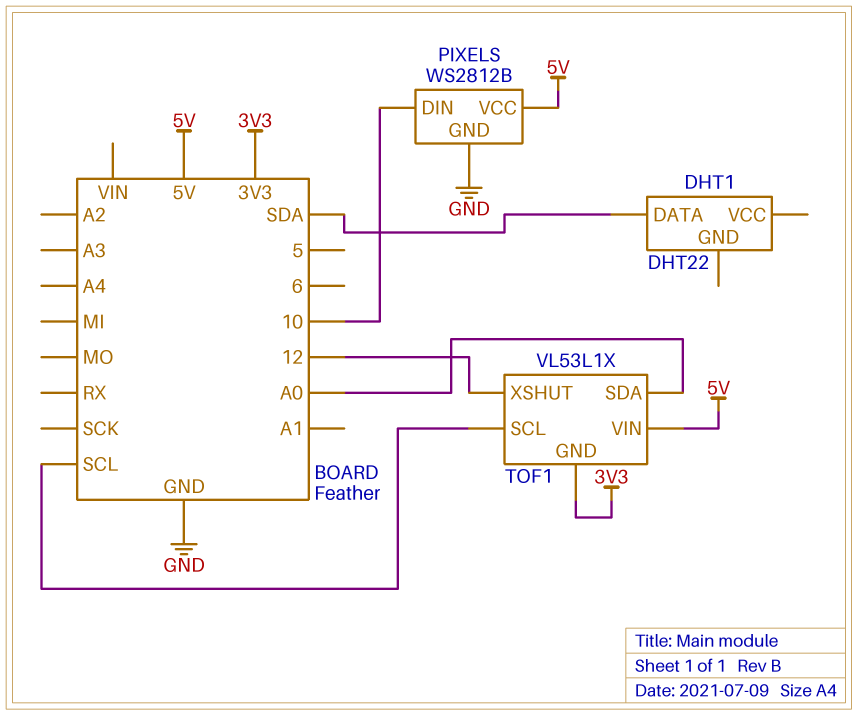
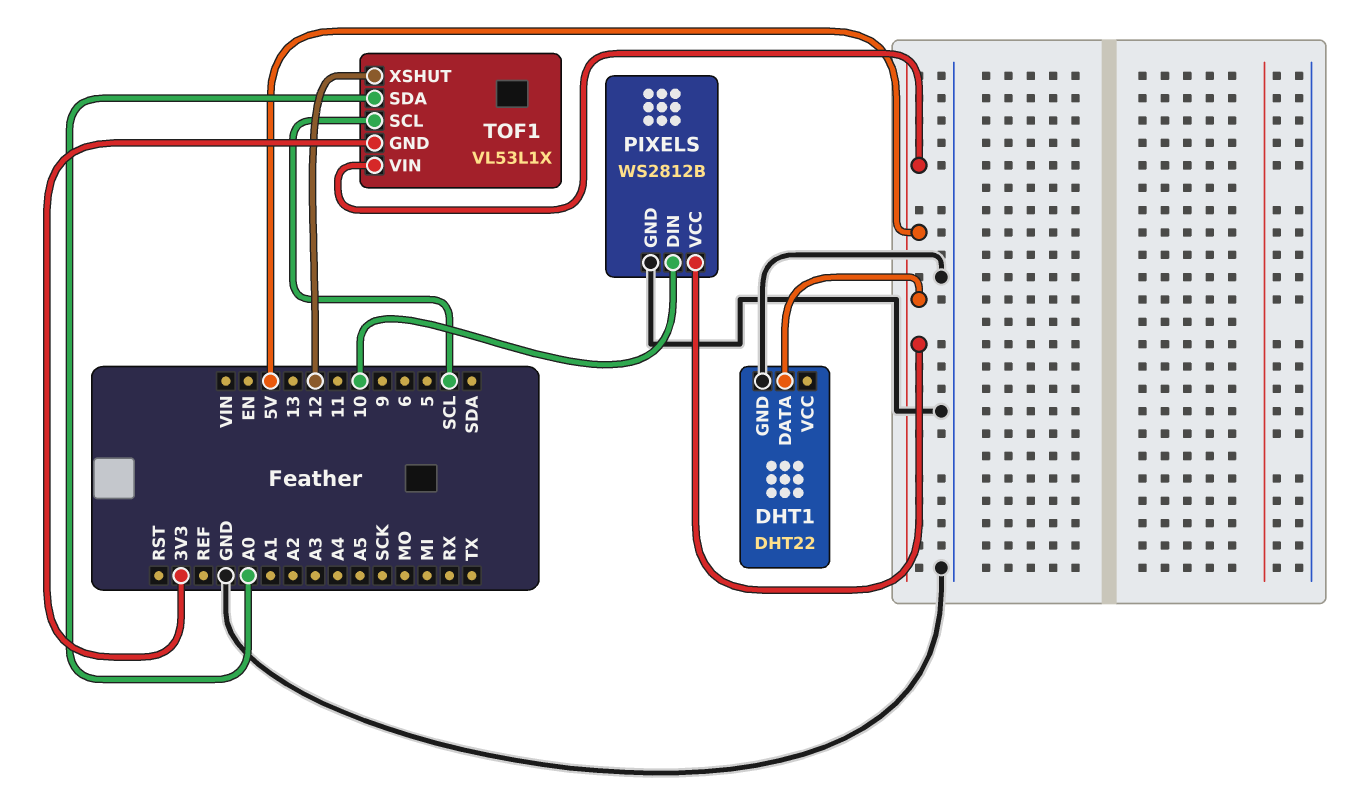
DHT1 pin DATA: SDA -> 5V
DHT1 pin GND: none -> GND

